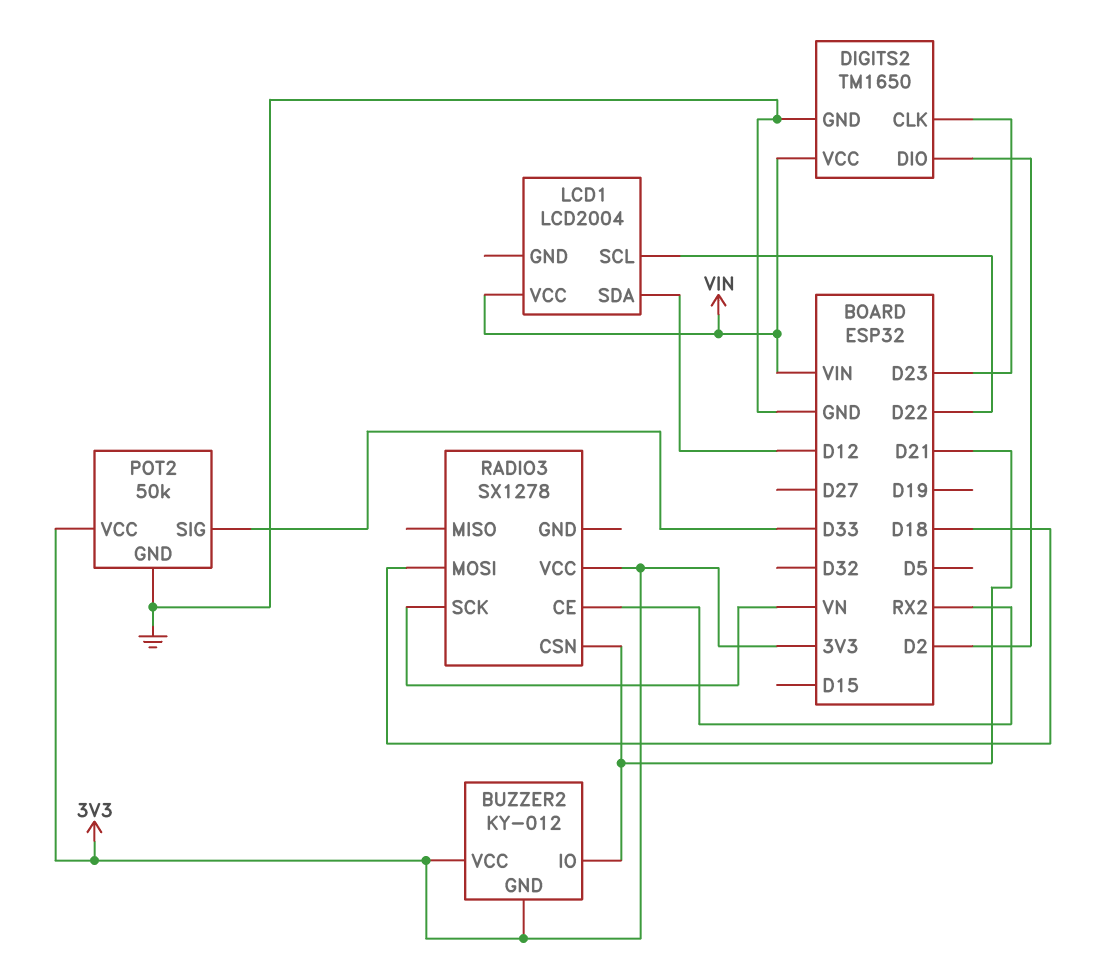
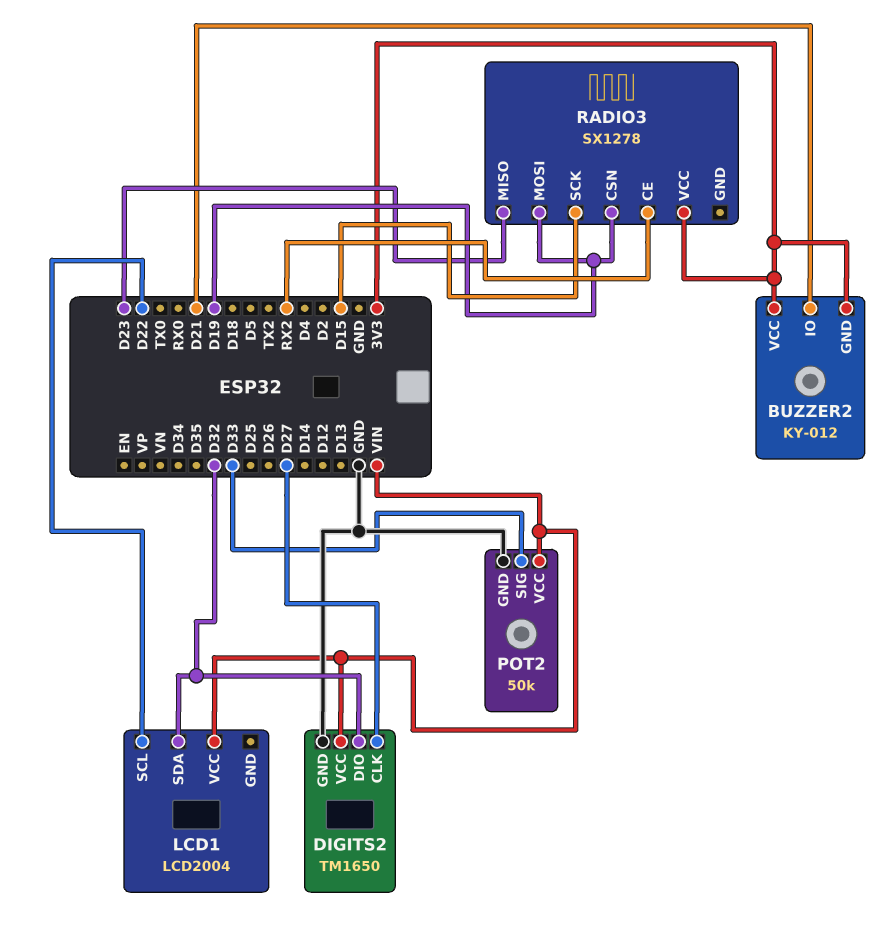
DIGITS2 pin CLK: D23 -> D27
DIGITS2 pin DIO: D2 -> D32
LCD1 pin SDA: D12 -> D32
POT2 pin VCC: 3V3 -> VIN
RADIO3 pin CSN: D21 -> D19
RADIO3 pin MISO: none -> D23
RADIO3 pin MOSI: D18 -> D19
RADIO3 pin SCK: VN -> D15

